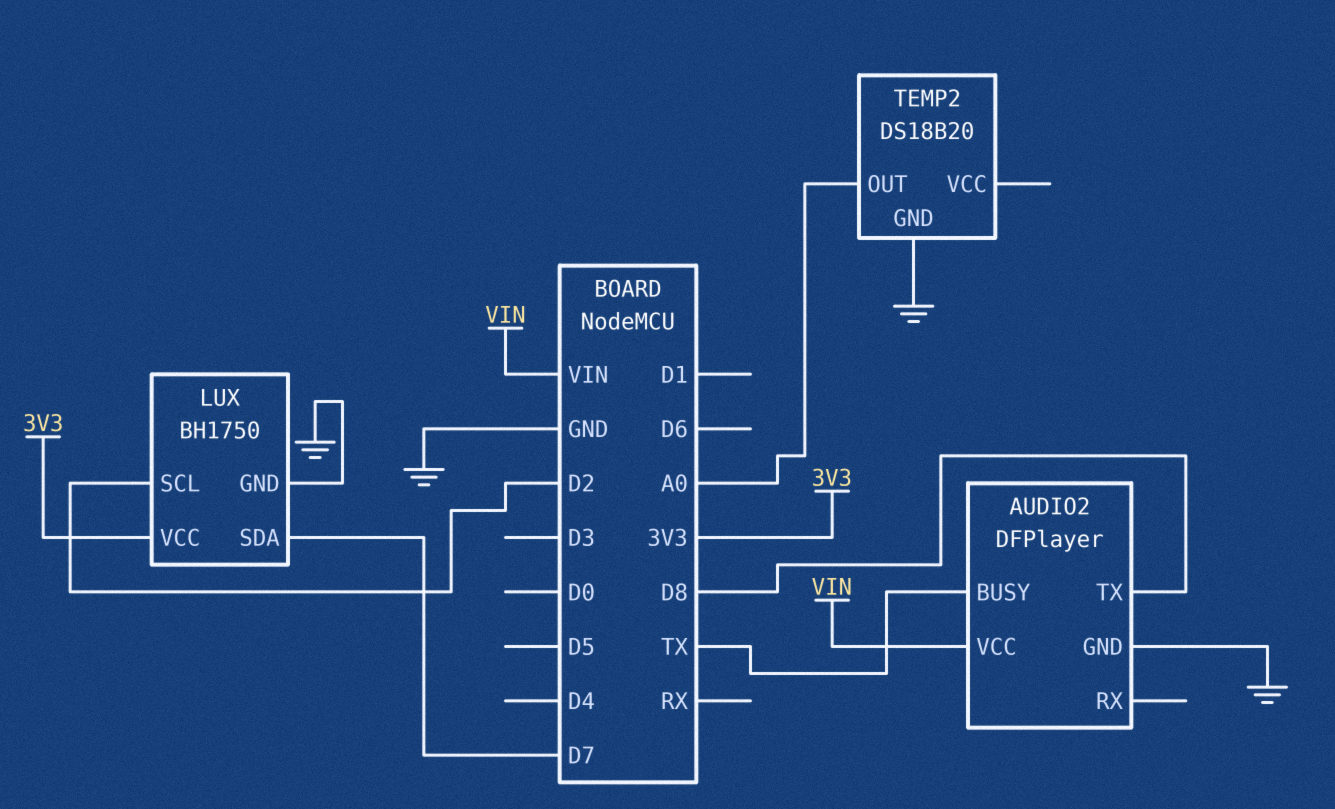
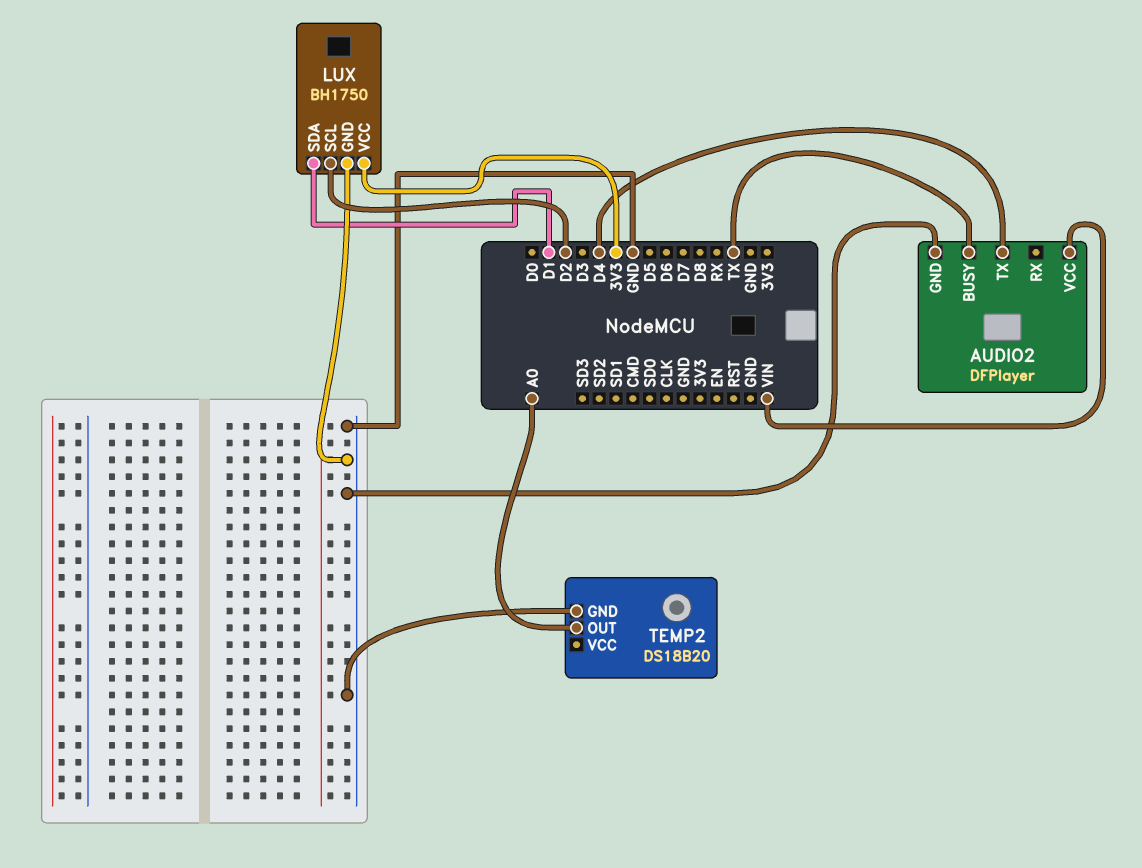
AUDIO2 pin TX: D8 -> D4
LUX pin SDA: D7 -> D1

